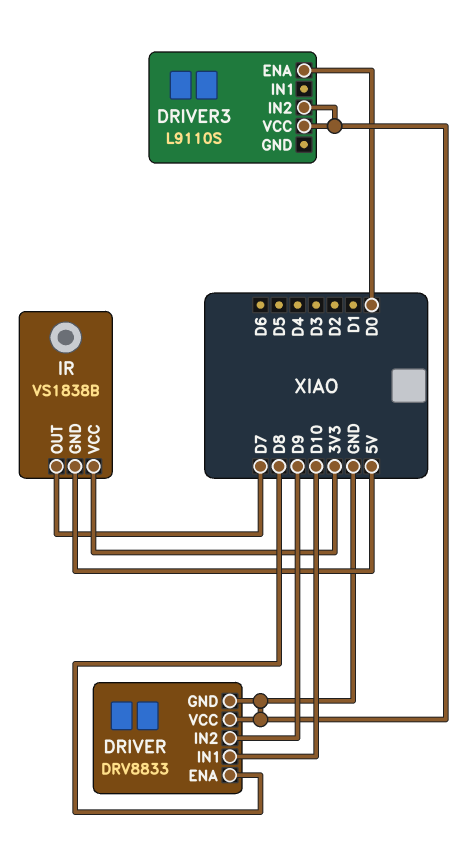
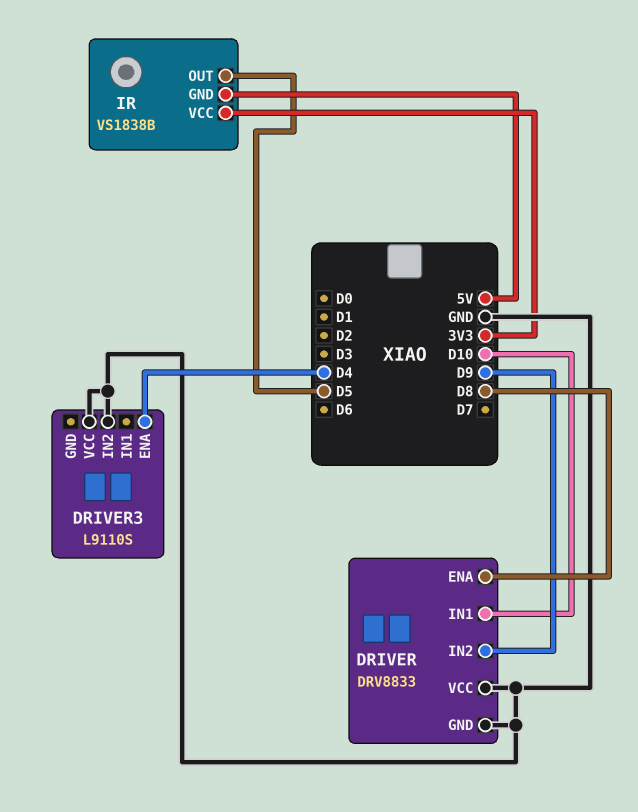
DRIVER3 pin ENA: D0 -> D4
IR pin OUT: D7 -> D5

